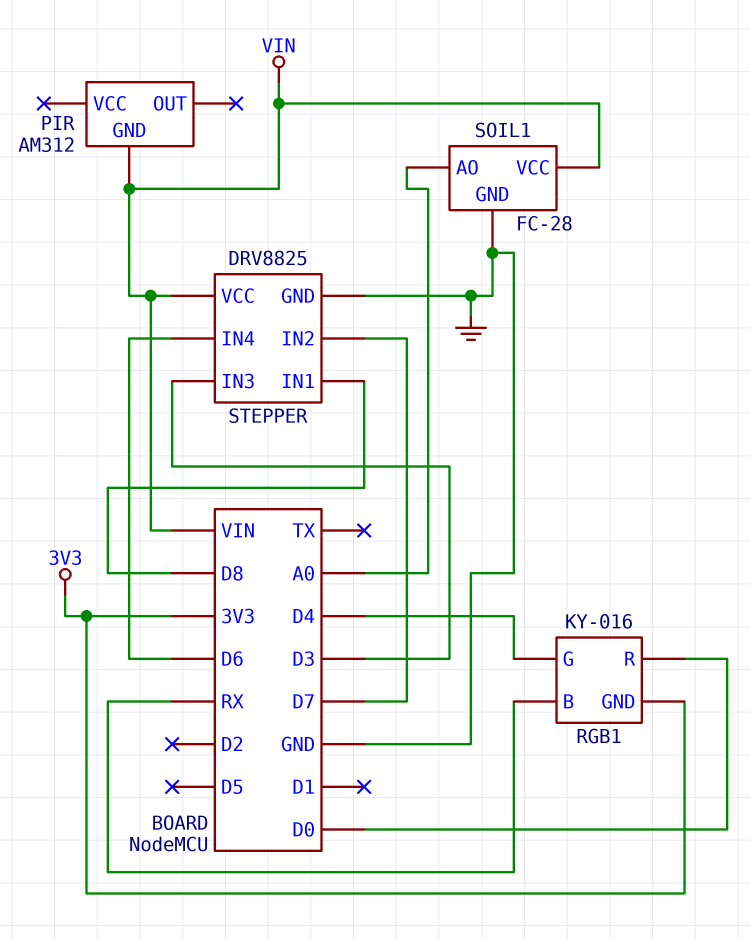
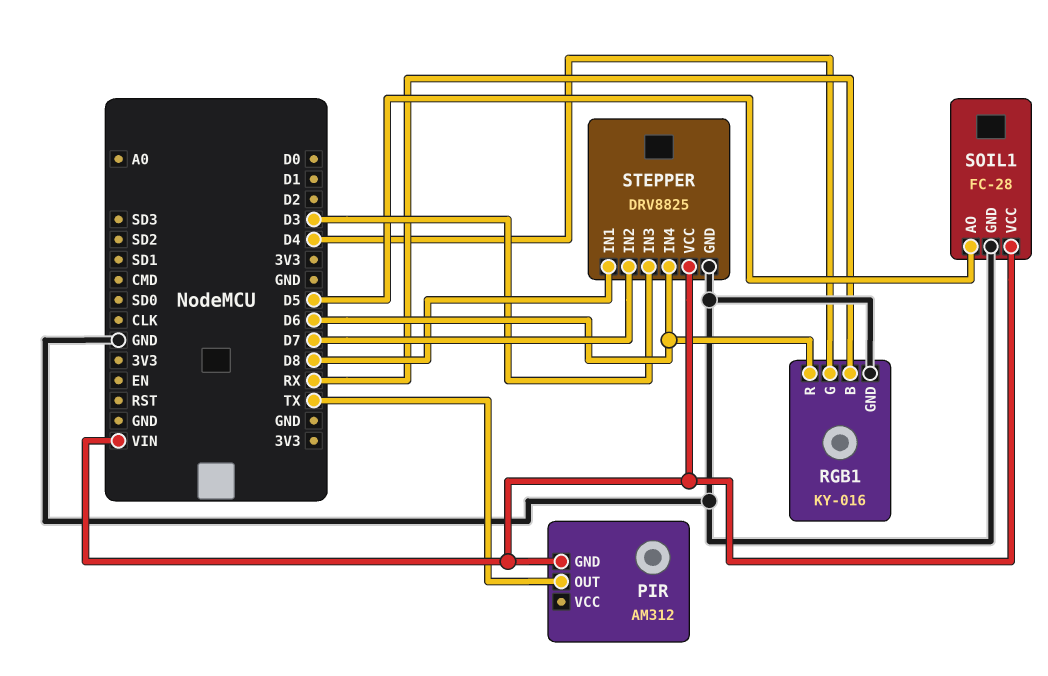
PIR pin OUT: none -> TX
RGB1 pin GND: 3V3 -> GND
RGB1 pin R: D0 -> D6
SOIL1 pin AO: A0 -> D5

